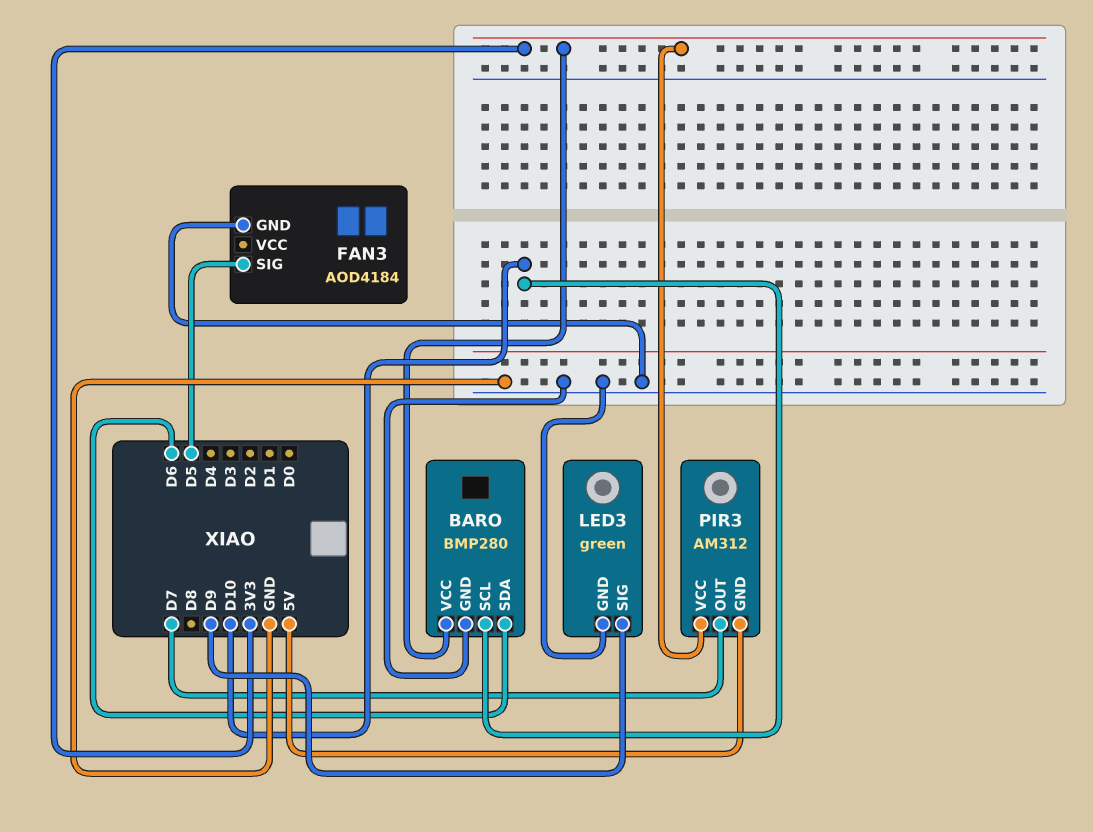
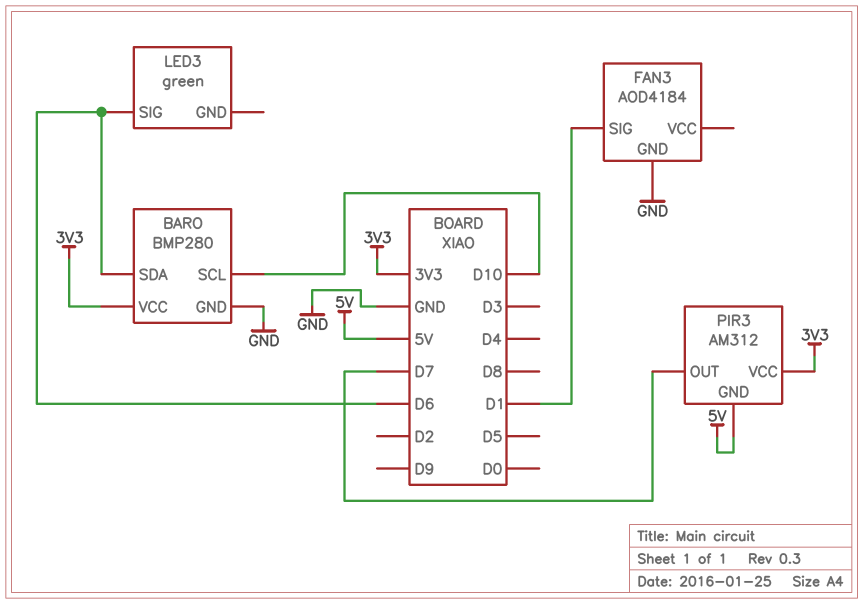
FAN3 pin SIG: D5 -> D1
LED3 pin GND: GND -> none
LED3 pin SIG: D9 -> D6

